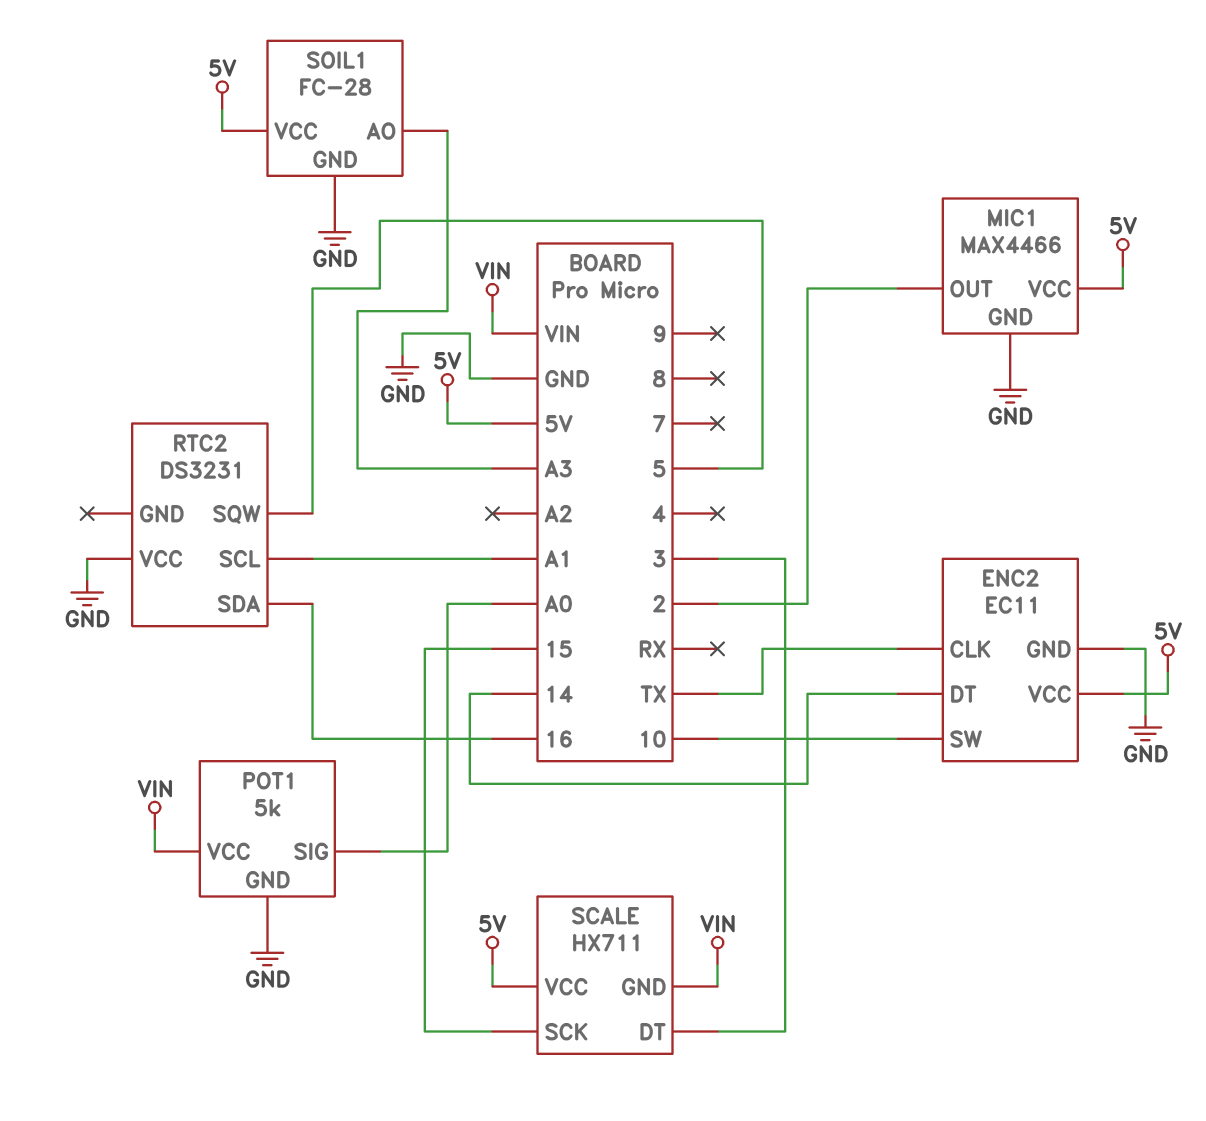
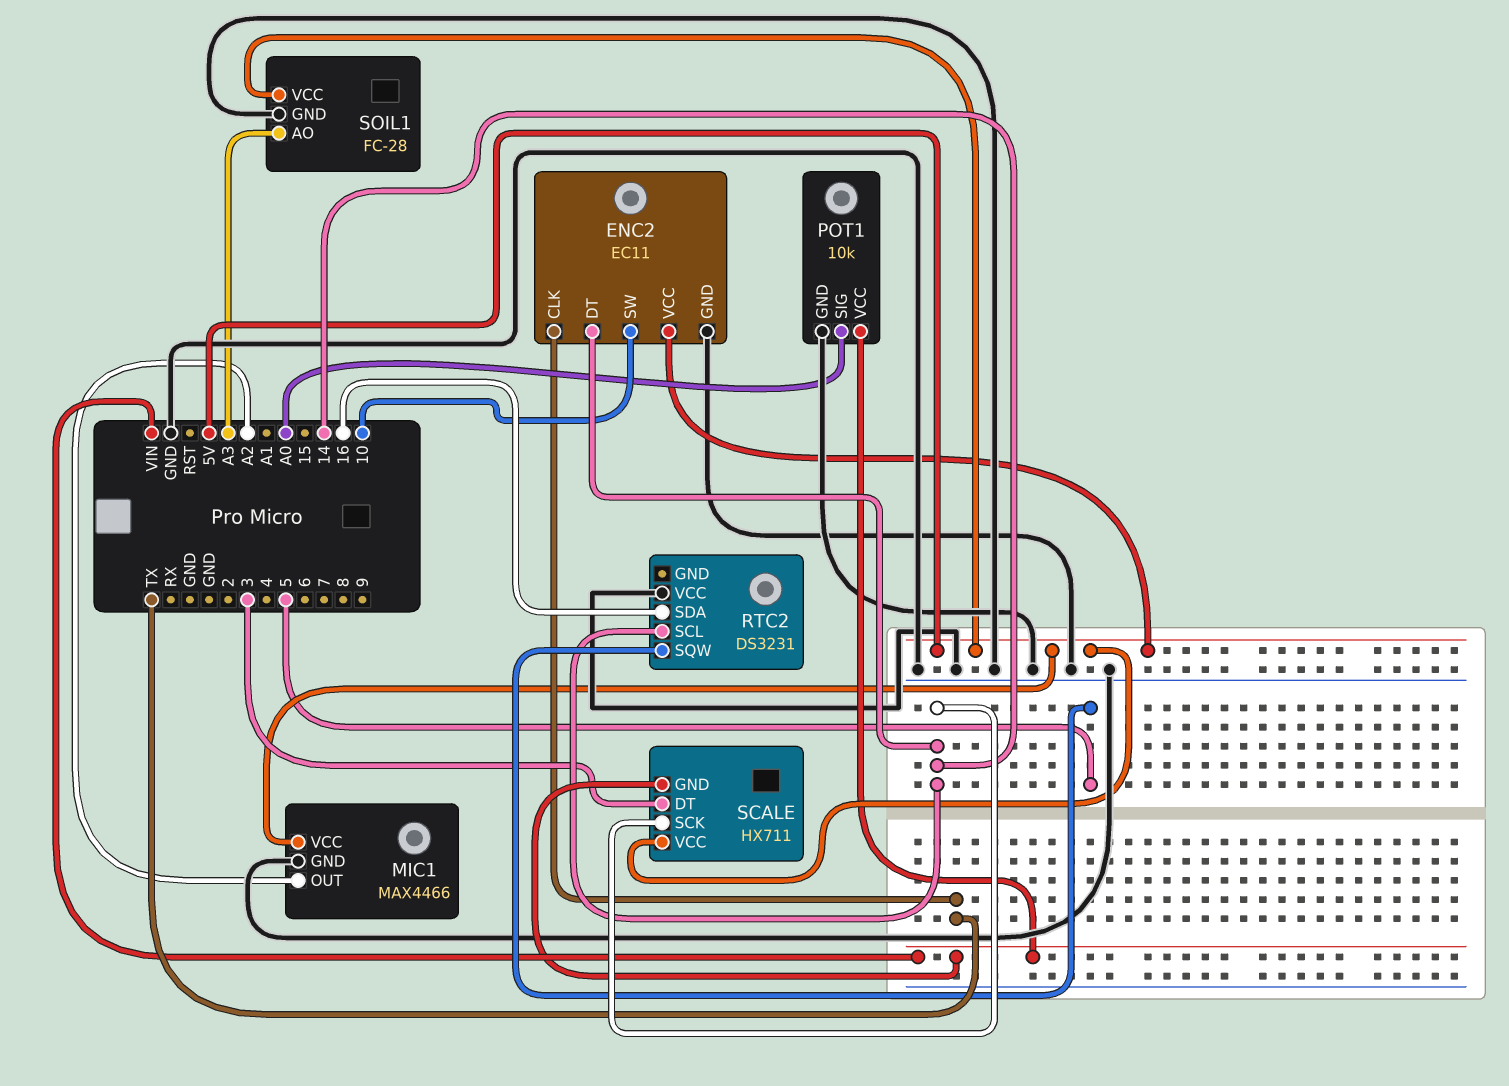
MIC1 pin OUT: 2 -> A2
POT1: 5k -> 10k
RTC2 pin SCL: A1 -> 14
SCALE pin SCK: 15 -> 14

